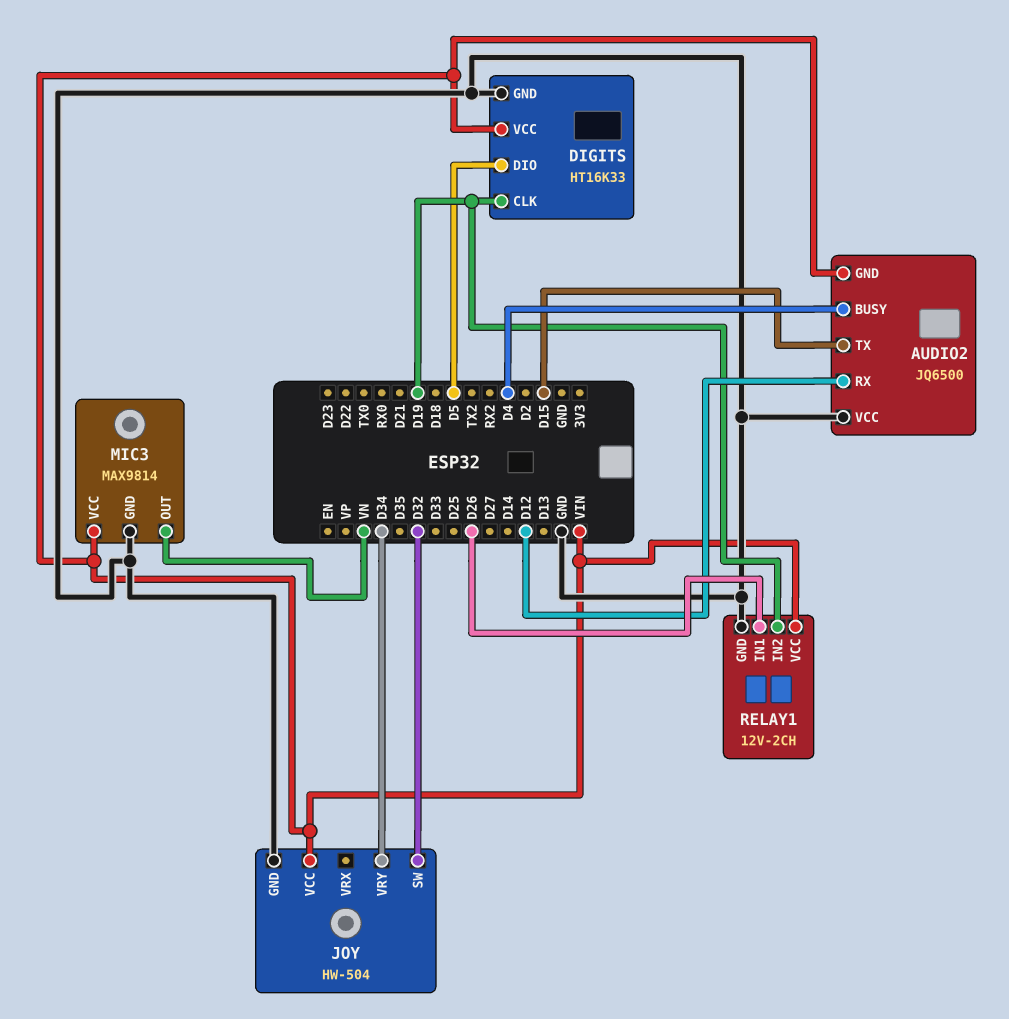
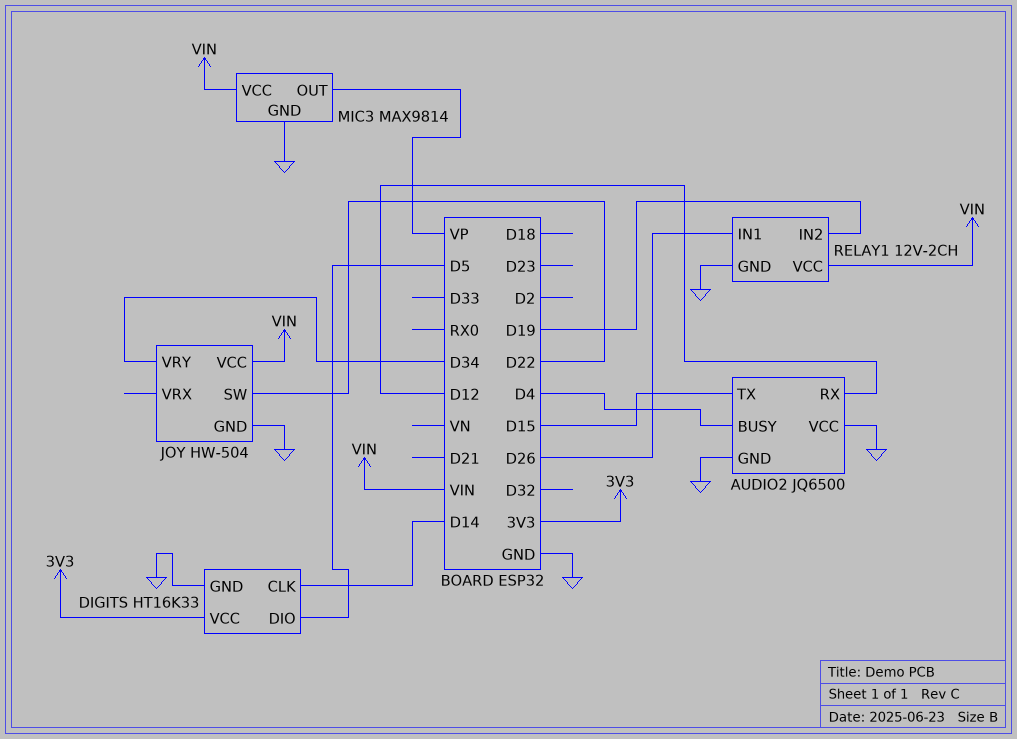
AUDIO2 pin GND: VIN -> GND
DIGITS pin CLK: D19 -> D14
DIGITS pin VCC: VIN -> 3V3
JOY pin SW: D32 -> D22
MIC3 pin OUT: VN -> VP

